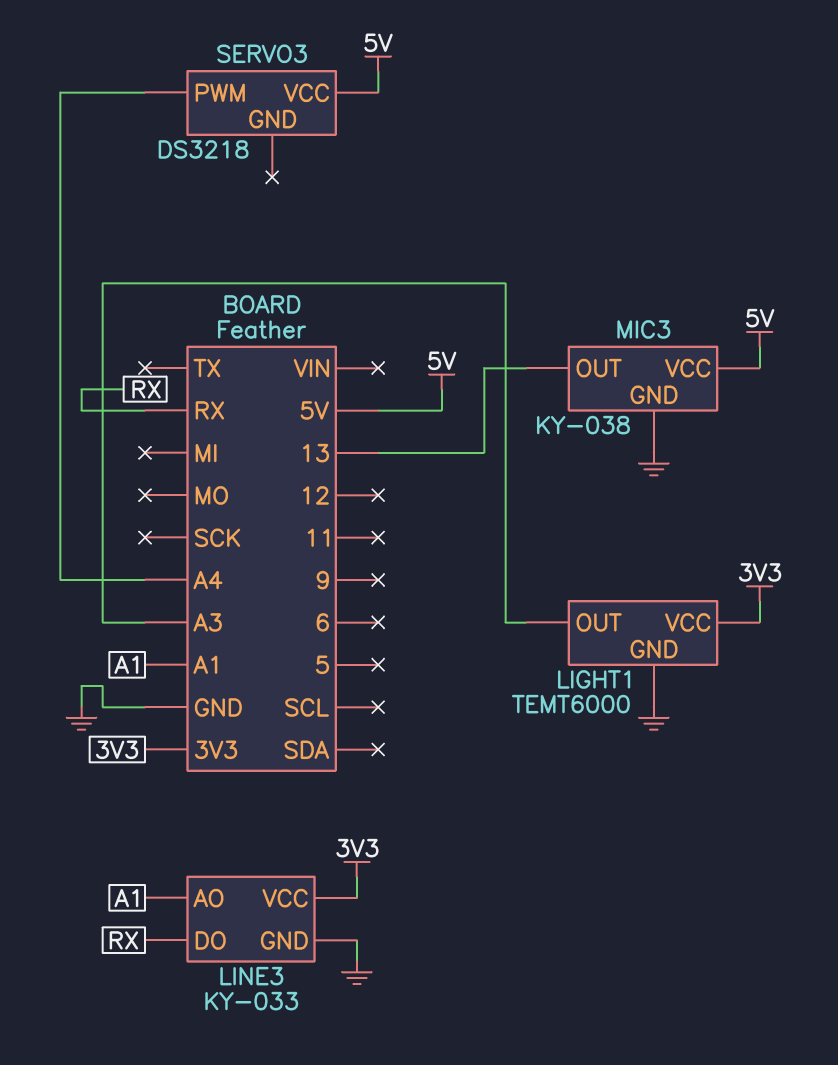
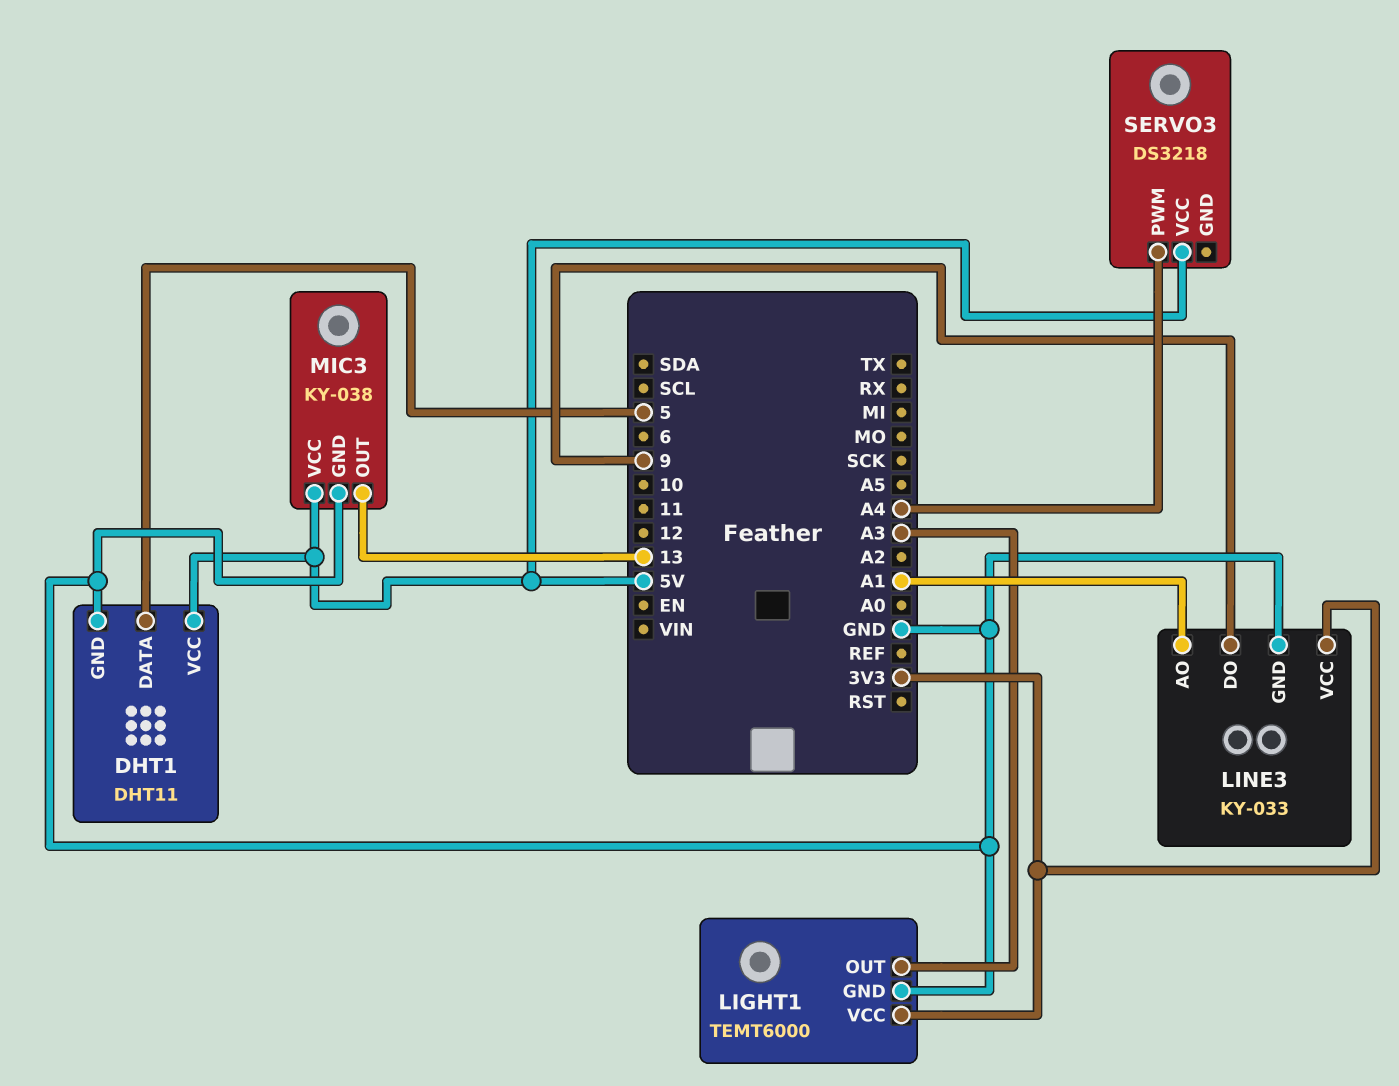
DHT1: none -> DHT11
DHT1 pin DATA: none -> 5
DHT1 pin GND: none -> GND
DHT1 pin VCC: none -> 5V
LINE3 pin DO: RX -> 9

